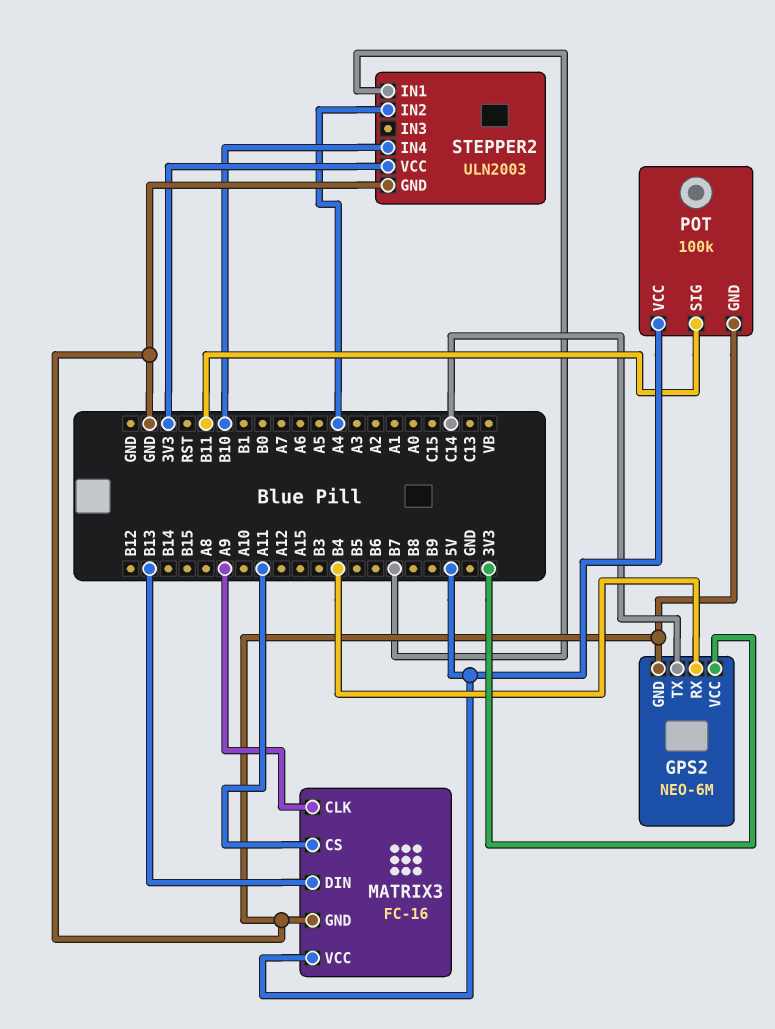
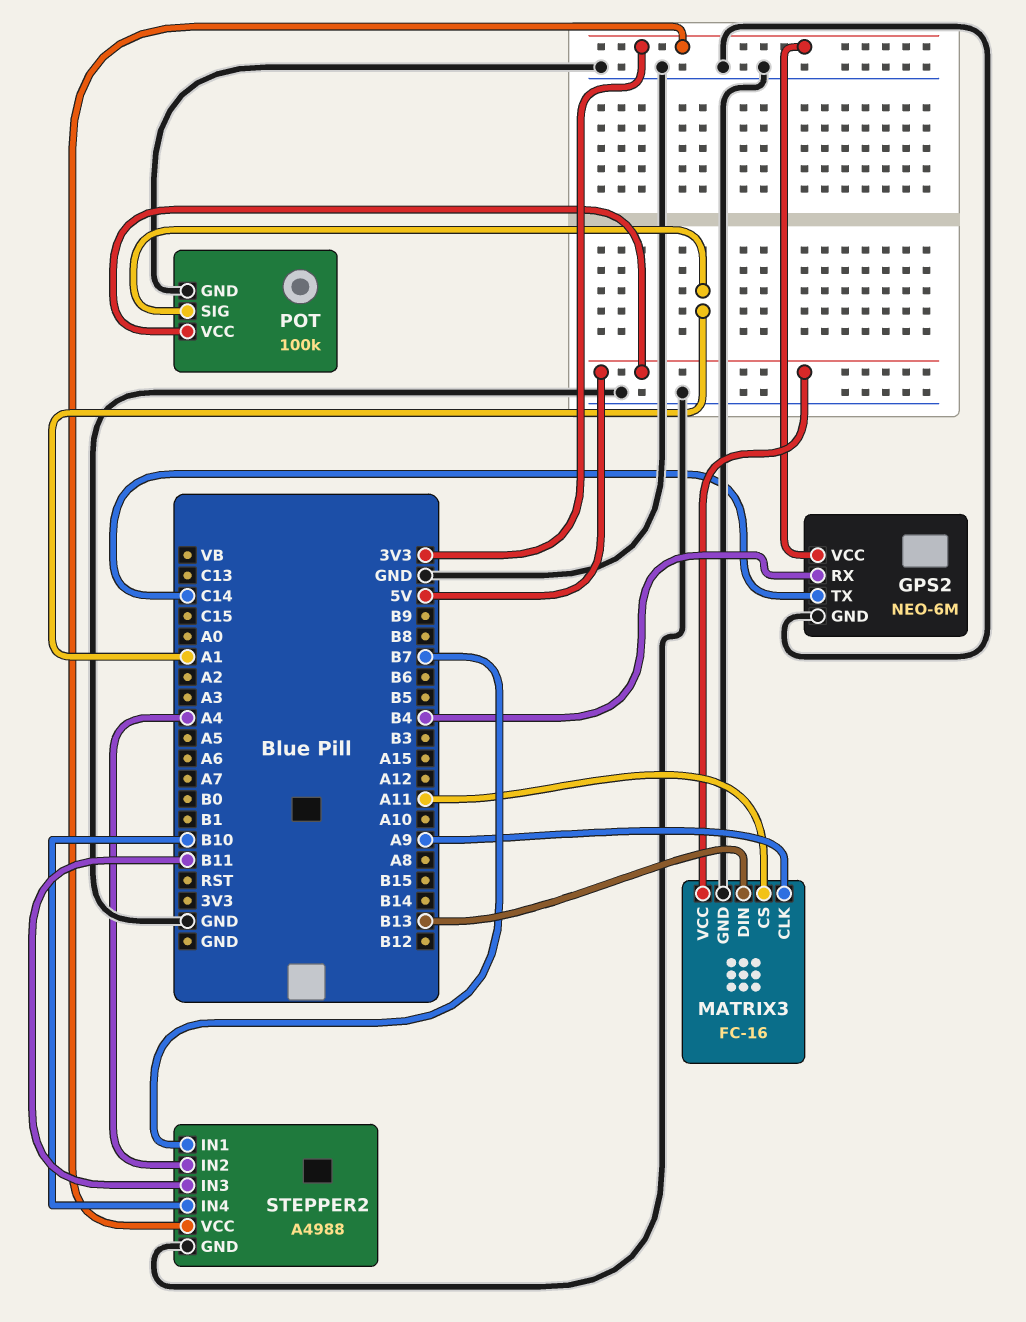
POT pin SIG: B11 -> A1
STEPPER2: ULN2003 -> A4988
STEPPER2 pin IN3: none -> B11

